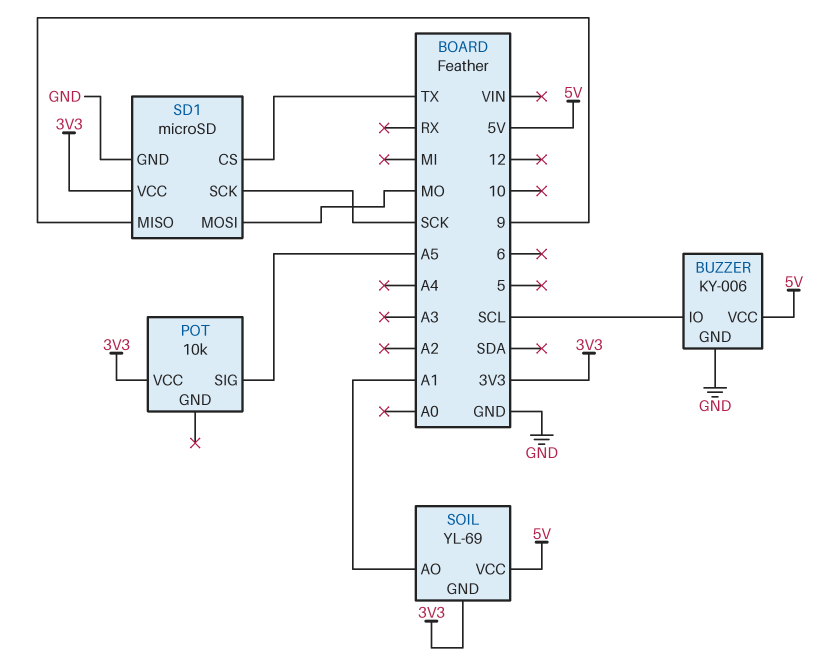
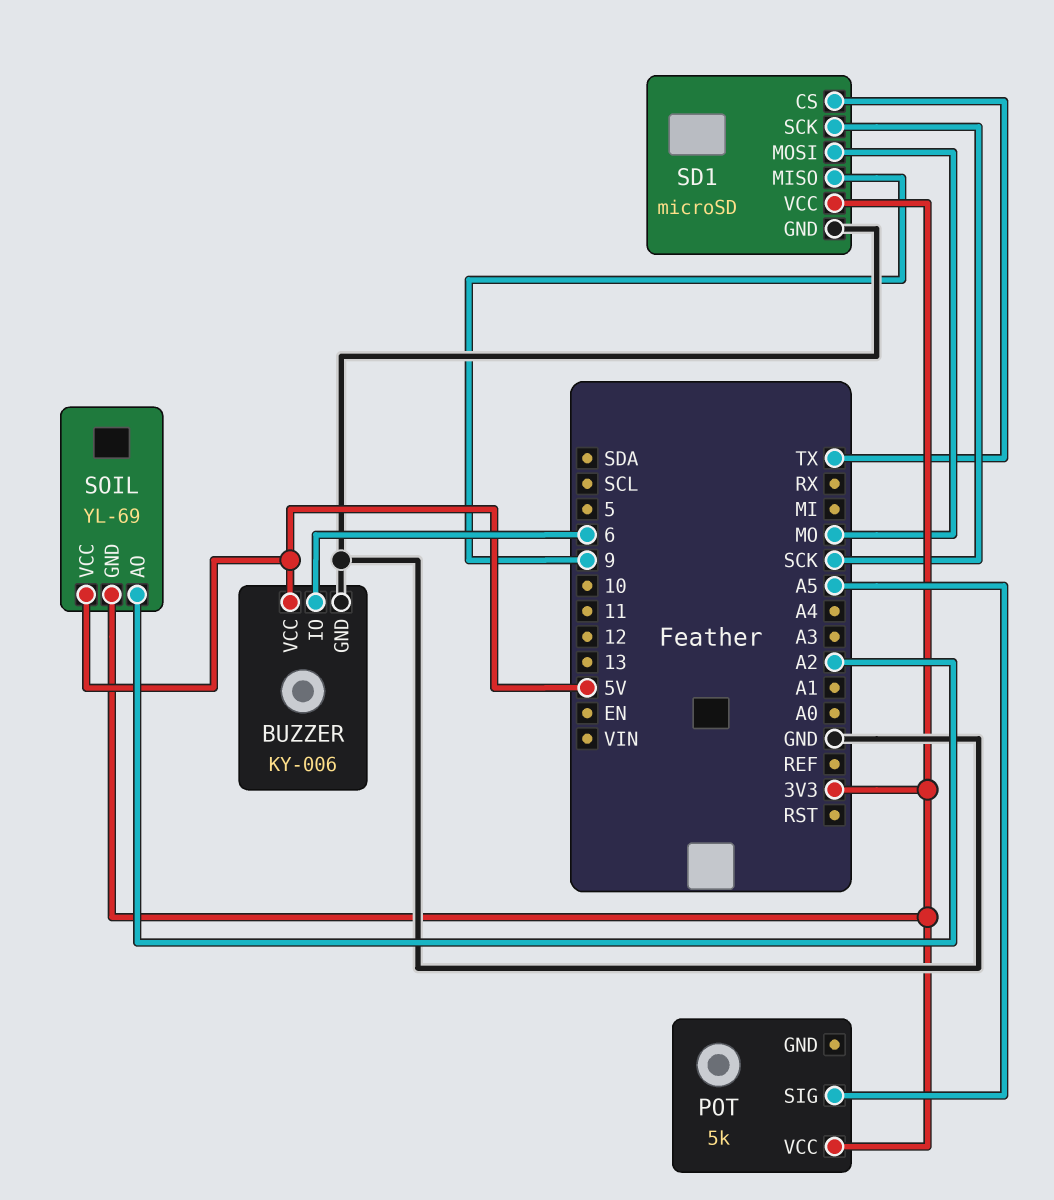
BUZZER pin IO: SCL -> 6
POT: 10k -> 5k
SOIL pin AO: A1 -> A2

